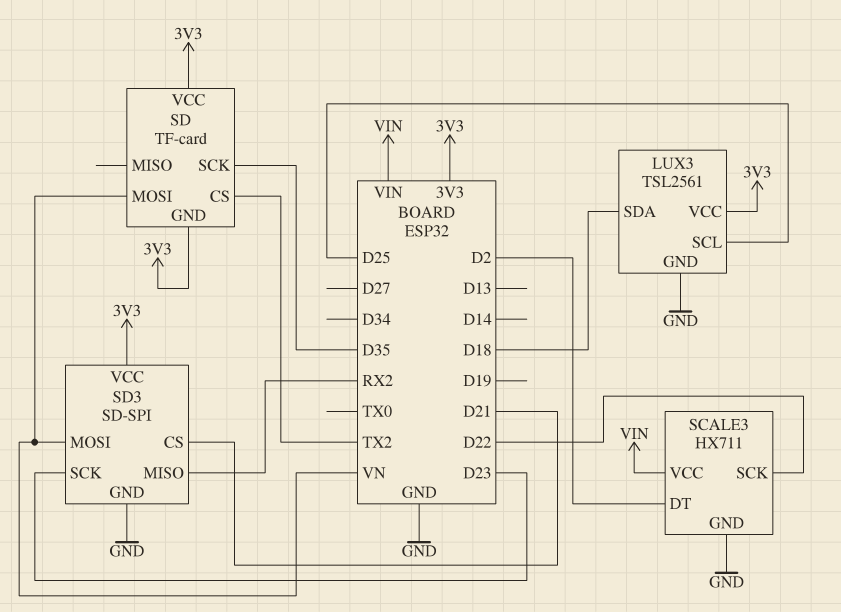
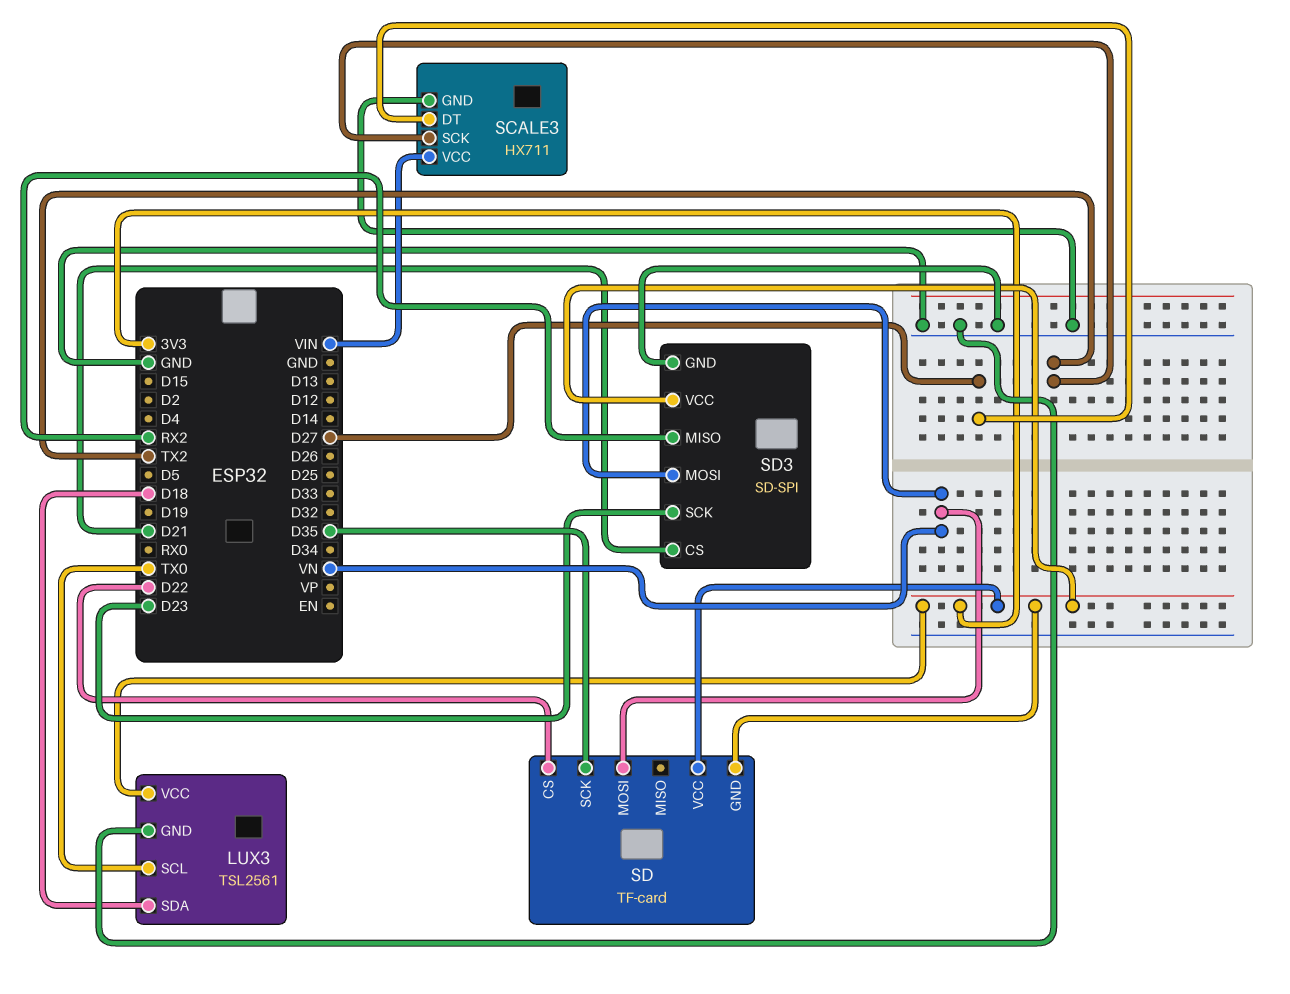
LUX3 pin SCL: D25 -> TX0
SCALE3 pin DT: D2 -> D27
SCALE3 pin SCK: D22 -> TX2
SD pin CS: TX2 -> D22

